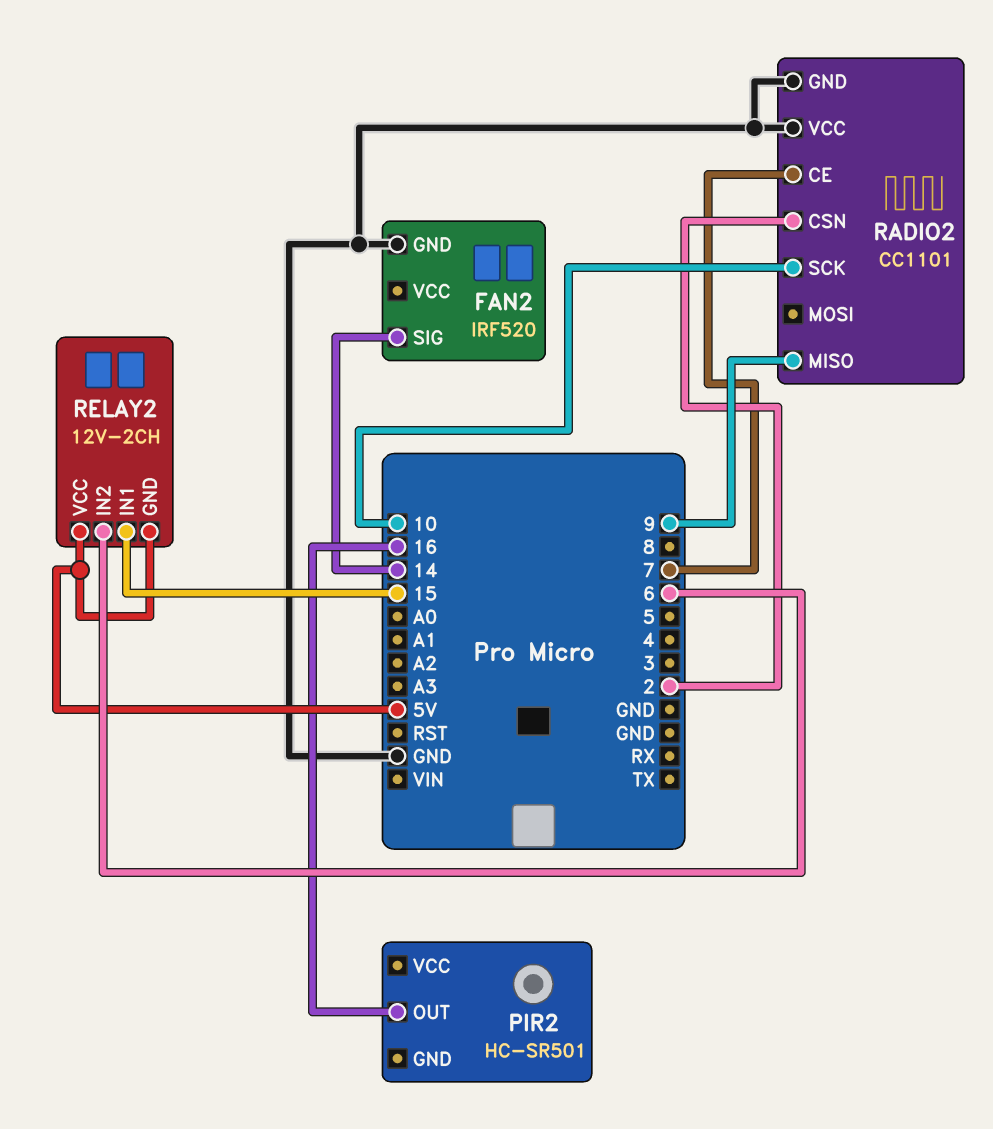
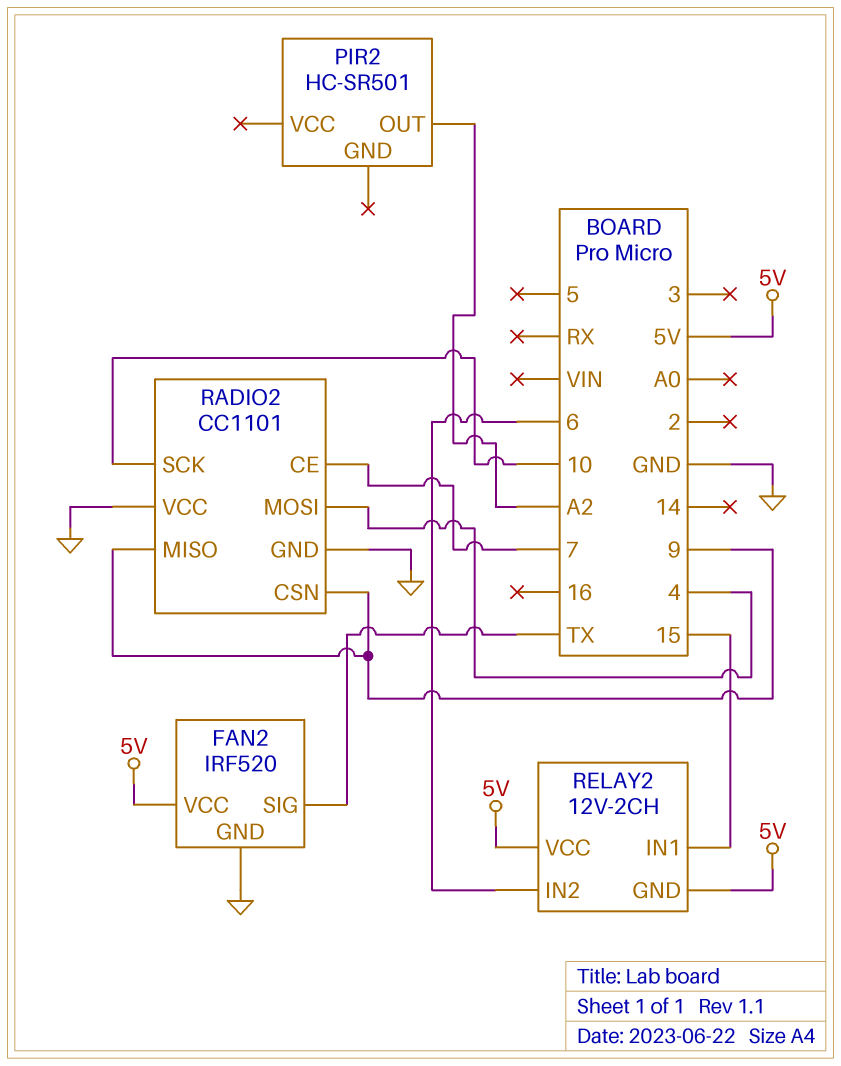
FAN2 pin SIG: 14 -> TX
FAN2 pin VCC: none -> 5V
PIR2 pin OUT: 16 -> A2
RADIO2 pin CSN: 2 -> 9
RADIO2 pin MOSI: none -> 4

